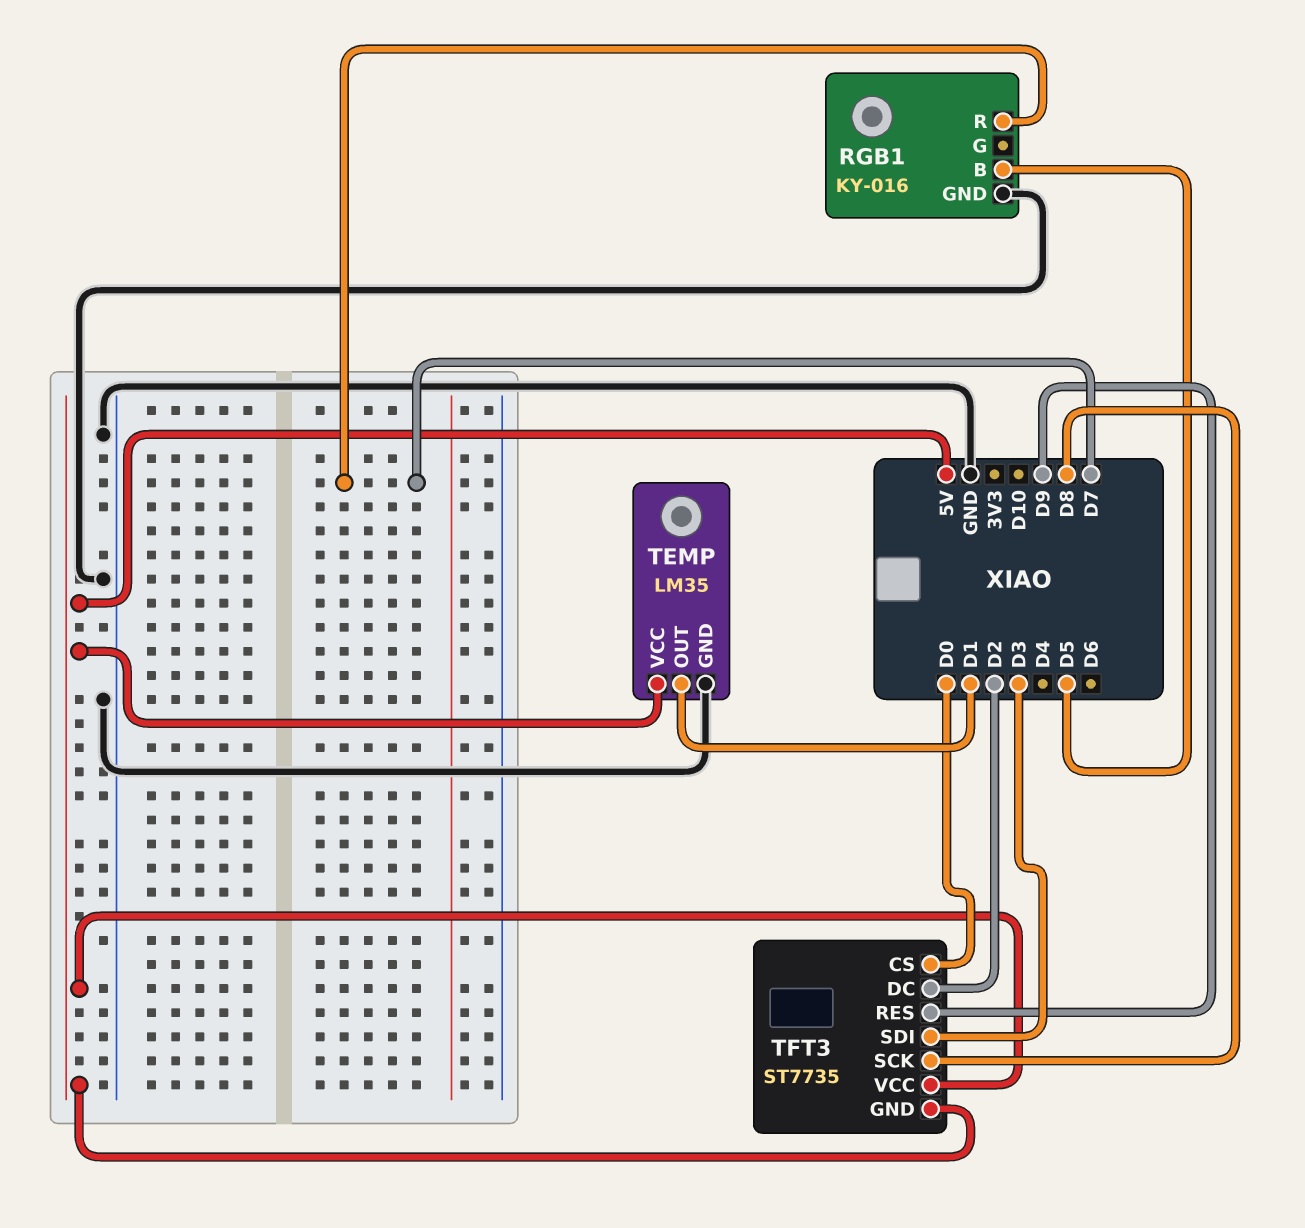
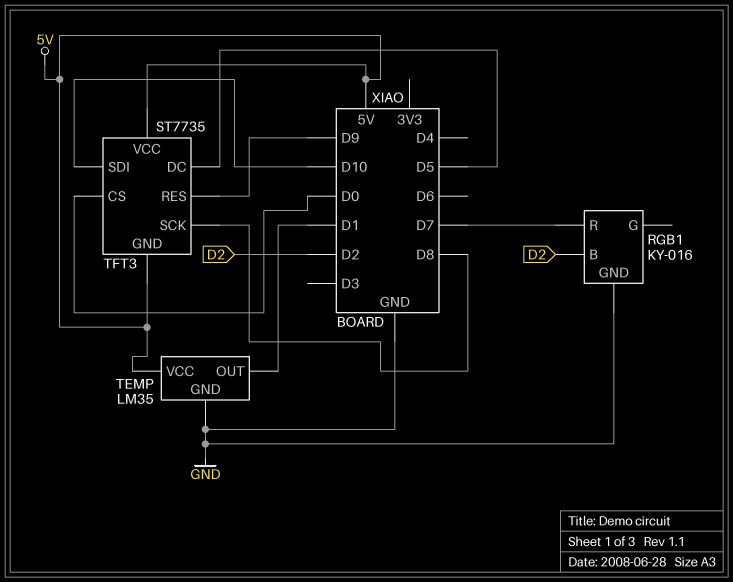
RGB1 pin B: D5 -> D2
TFT3 pin DC: D2 -> D5
TFT3 pin SDI: D3 -> D10

